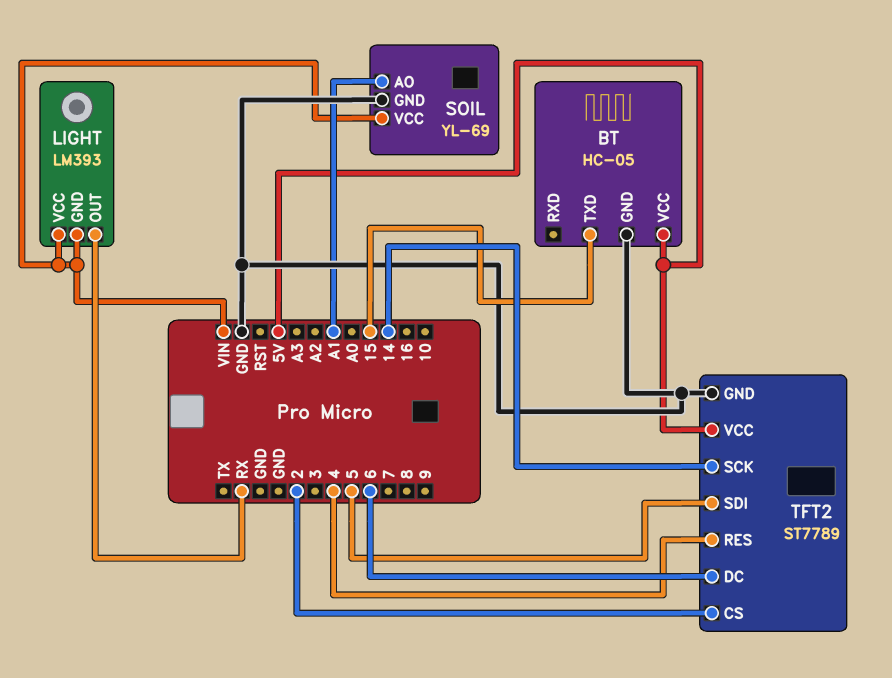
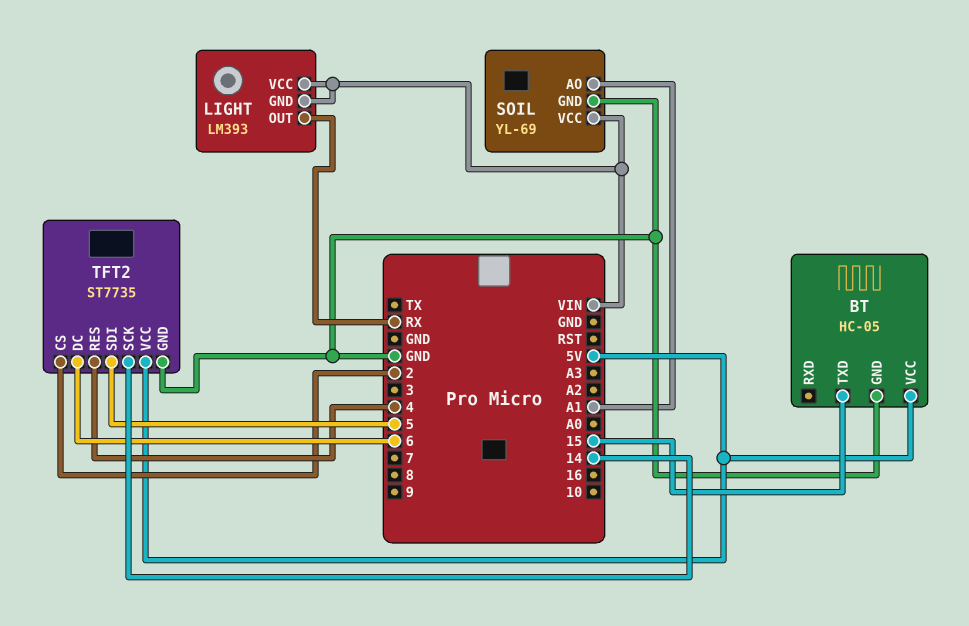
TFT2: ST7789 -> ST7735

